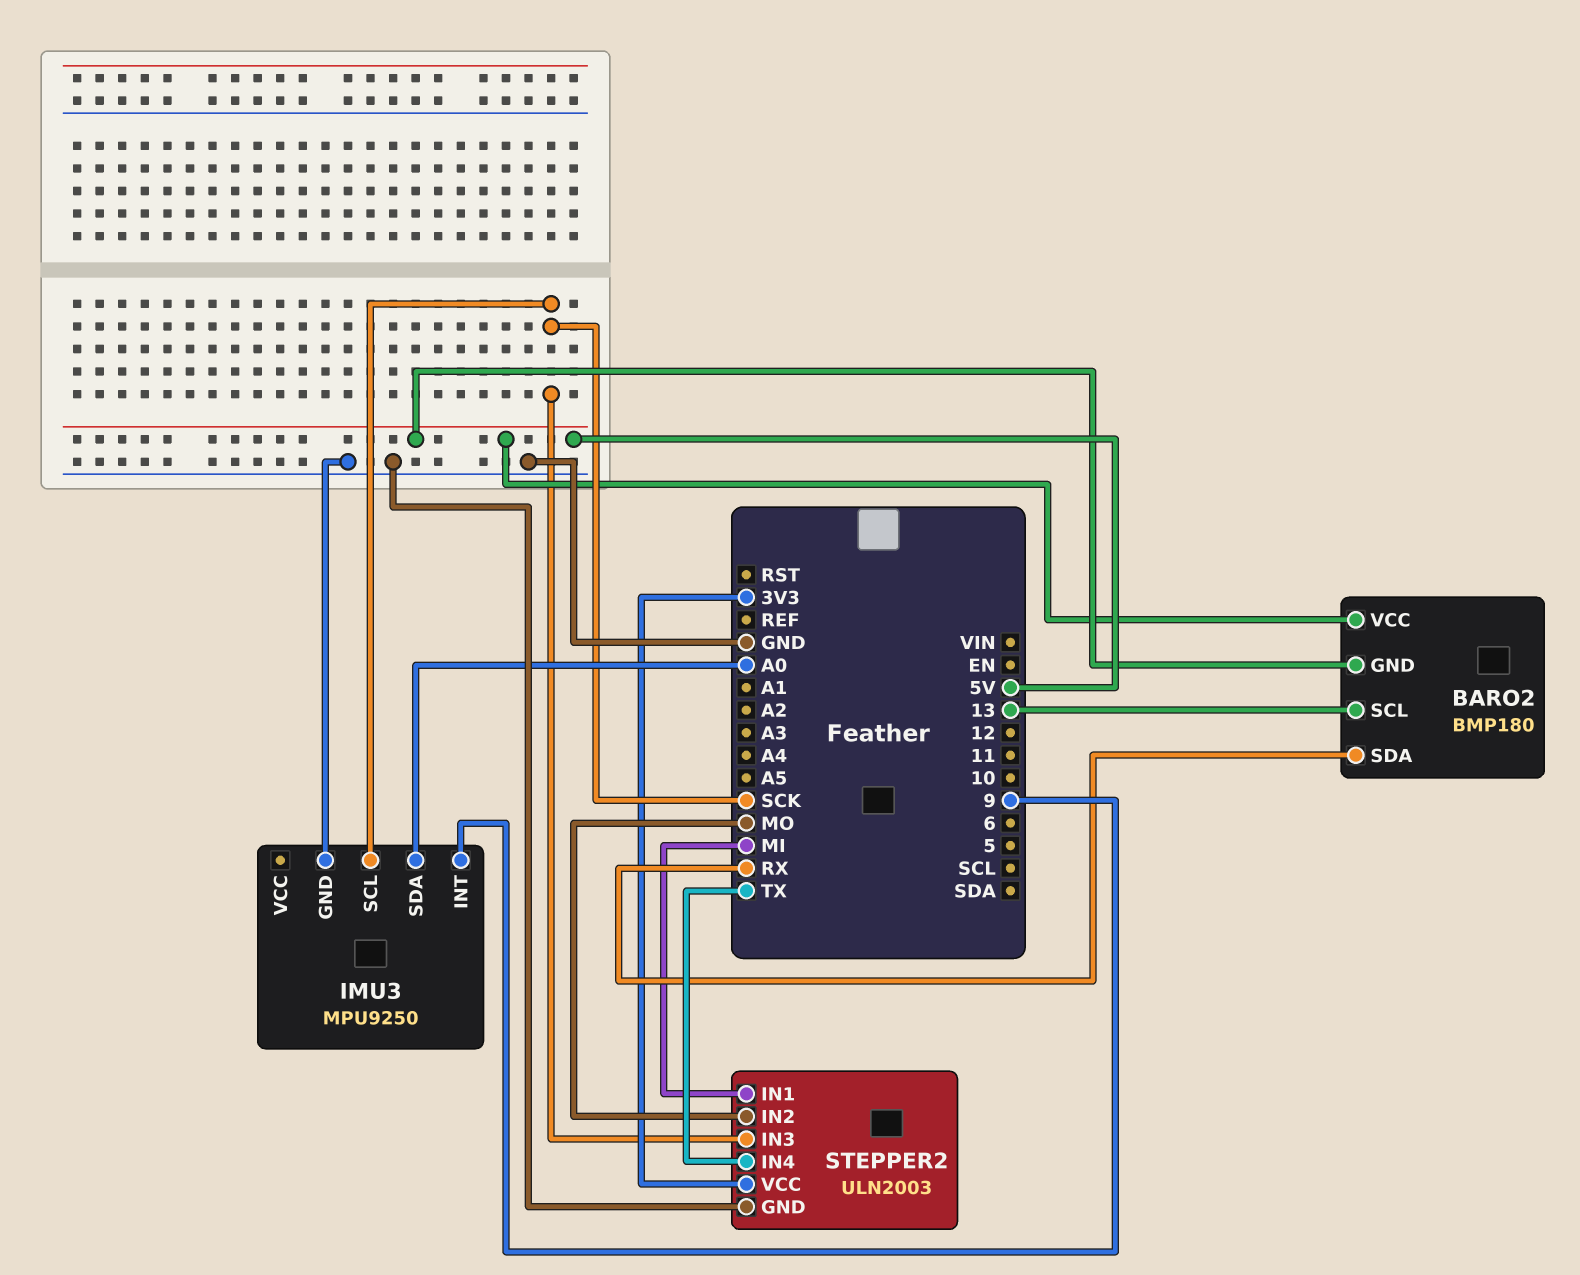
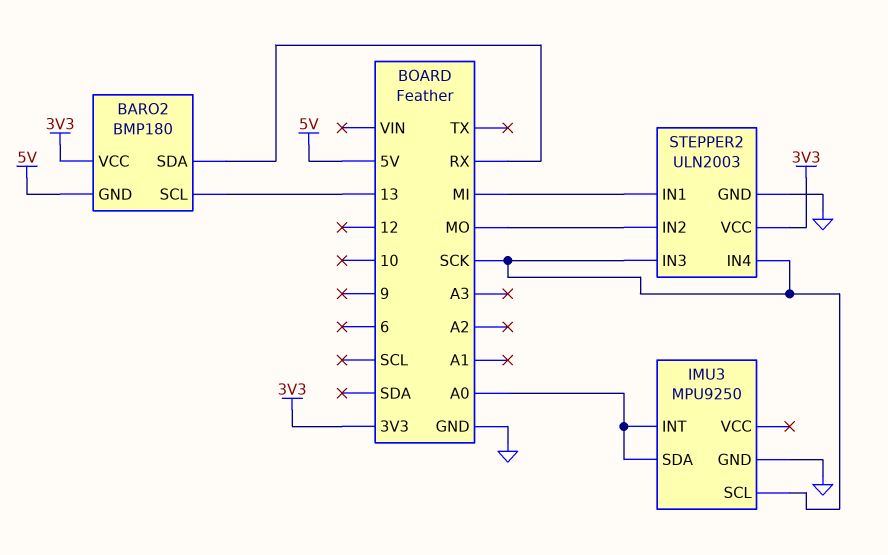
BARO2 pin VCC: 5V -> 3V3
IMU3 pin INT: 9 -> A0
STEPPER2 pin IN4: TX -> SCK

